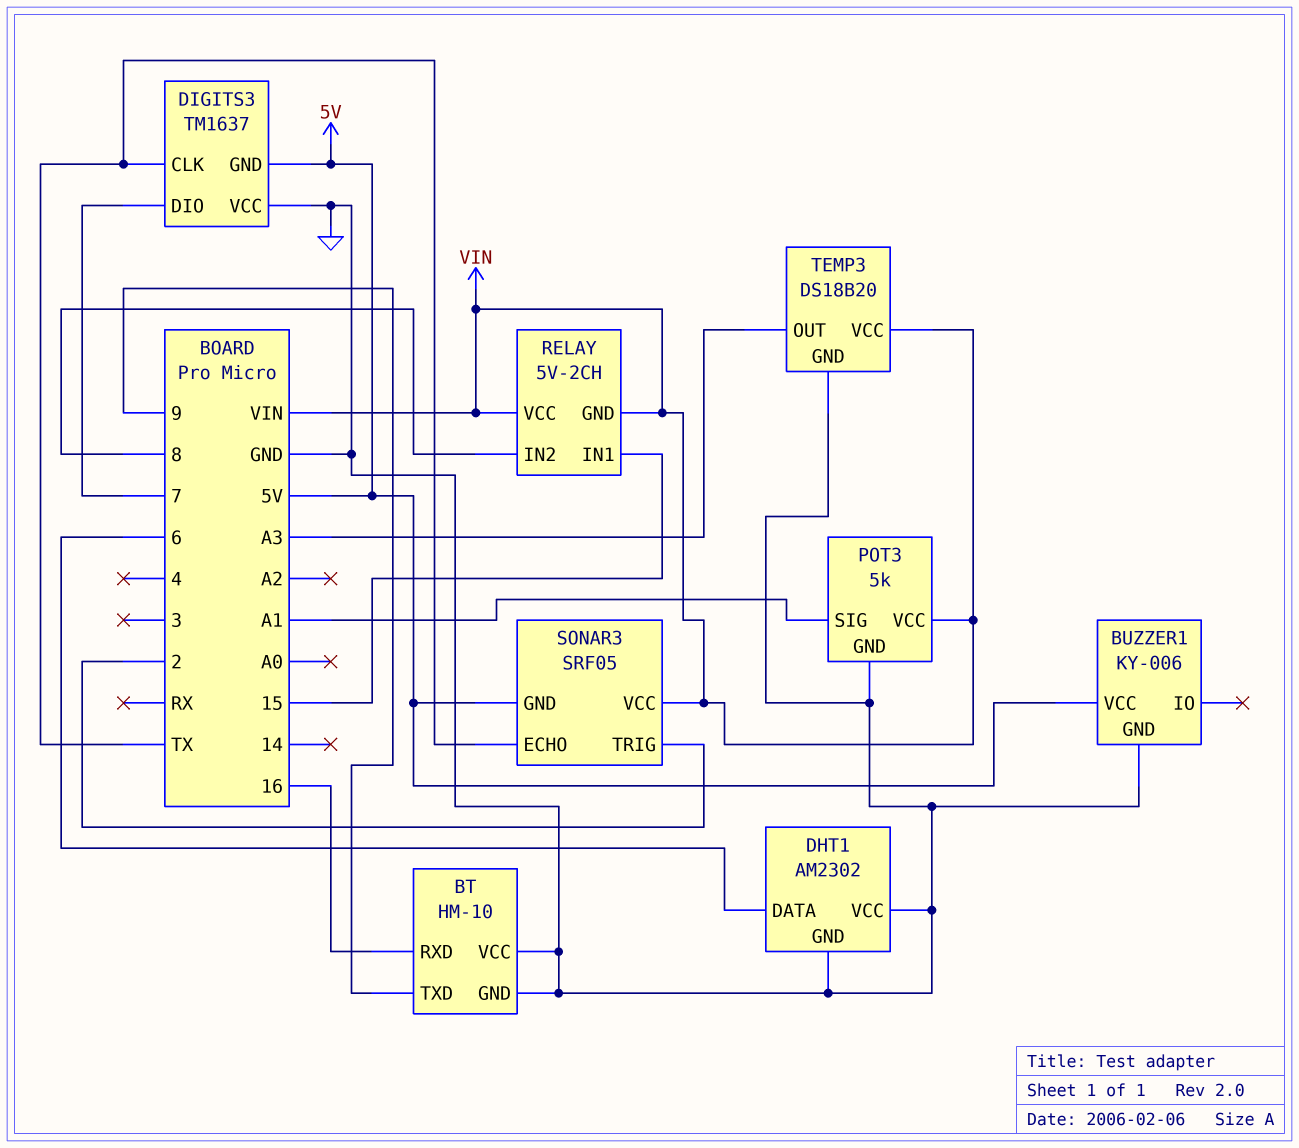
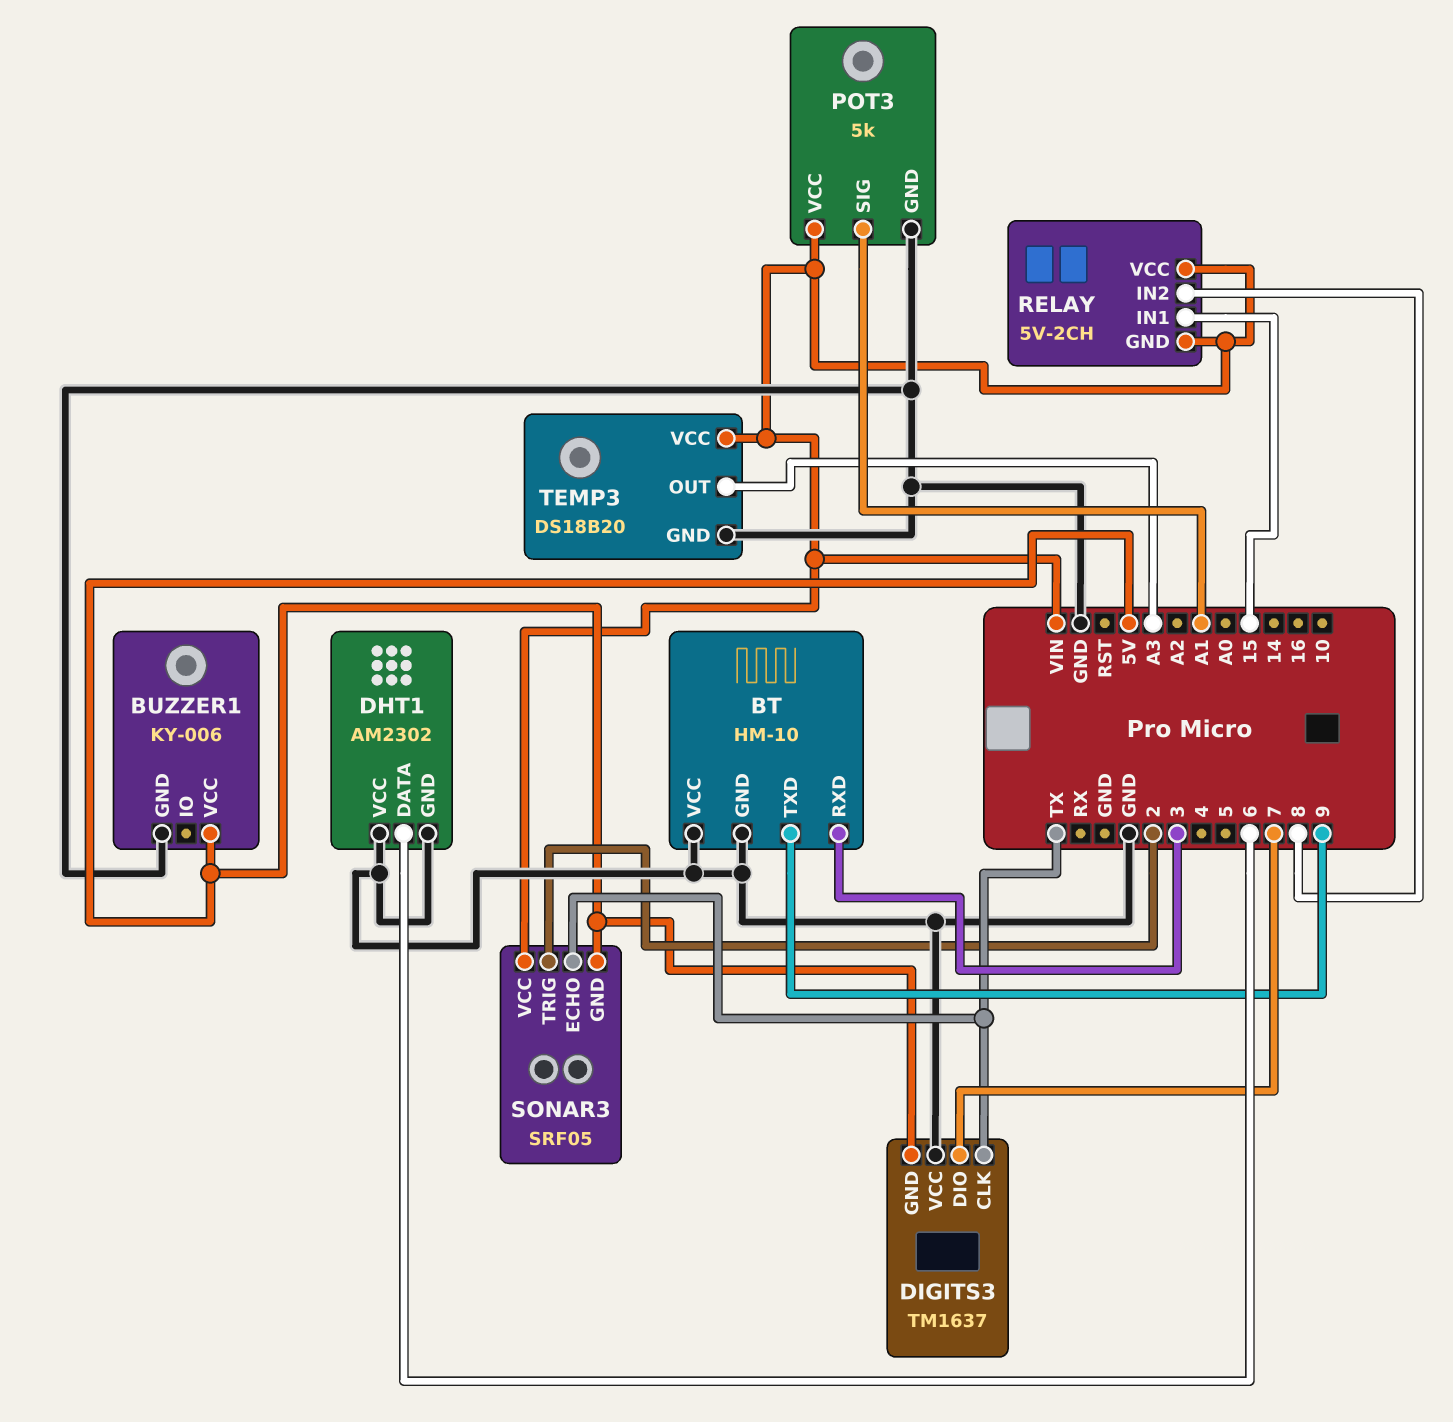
BT pin RXD: 16 -> 3

